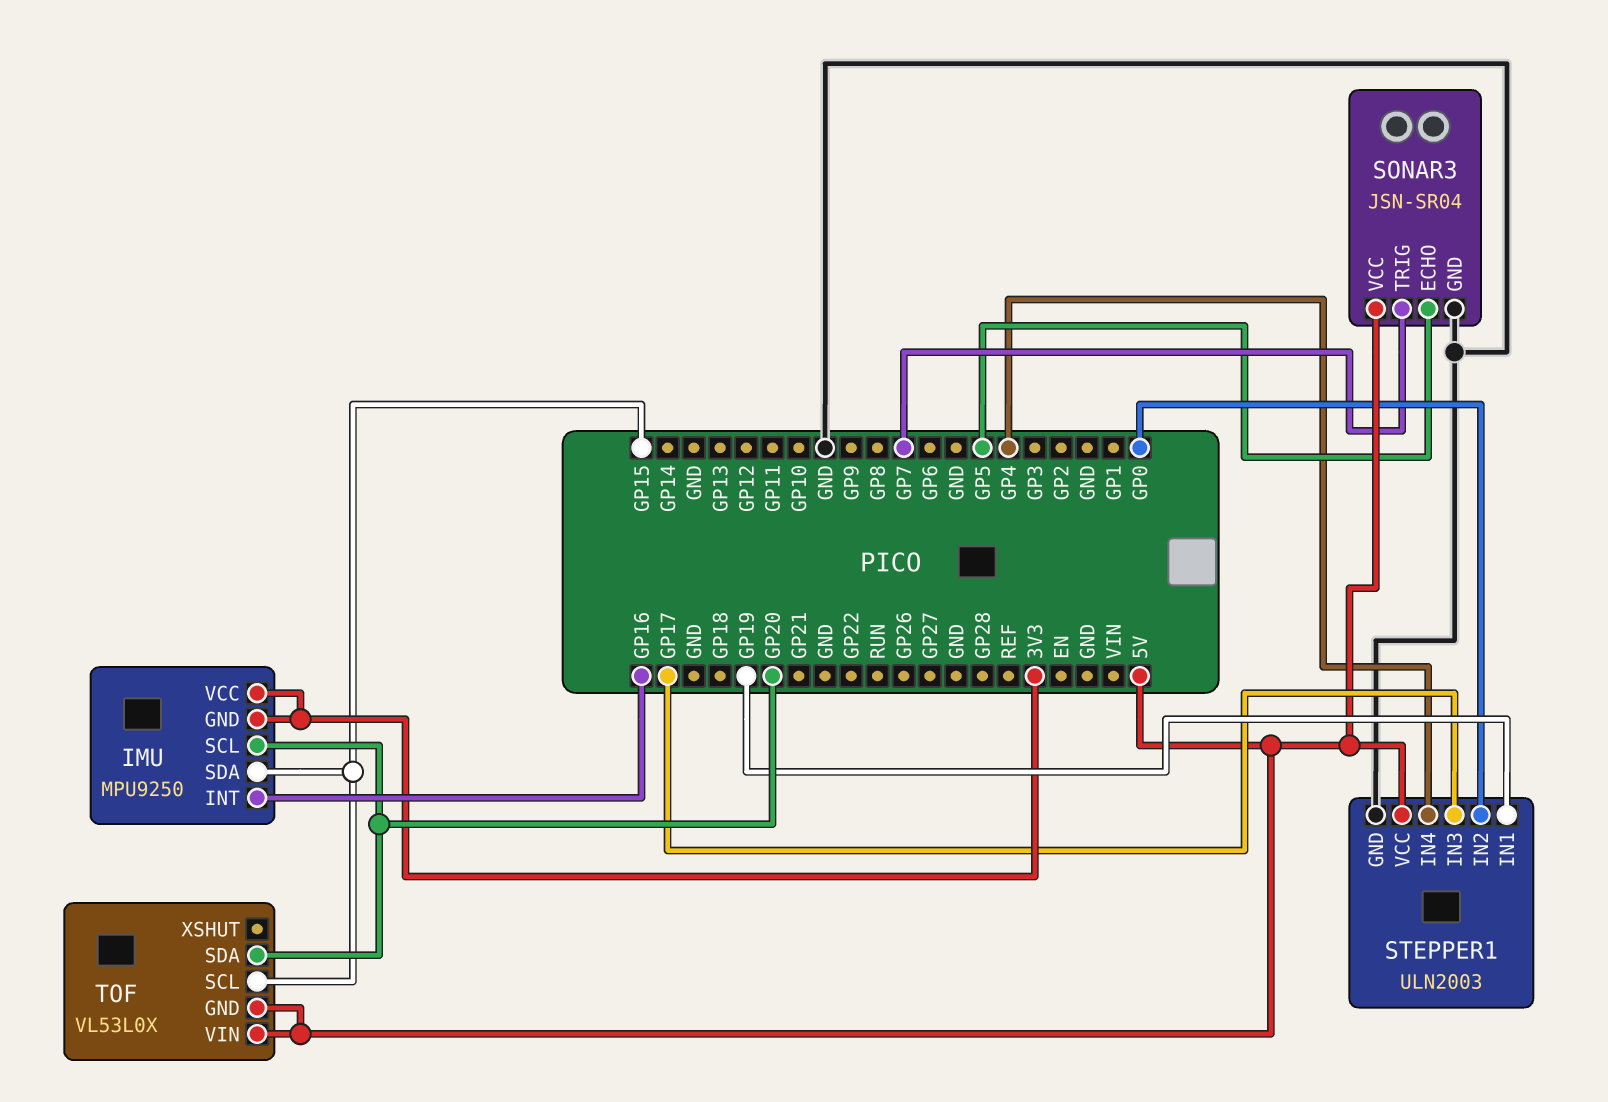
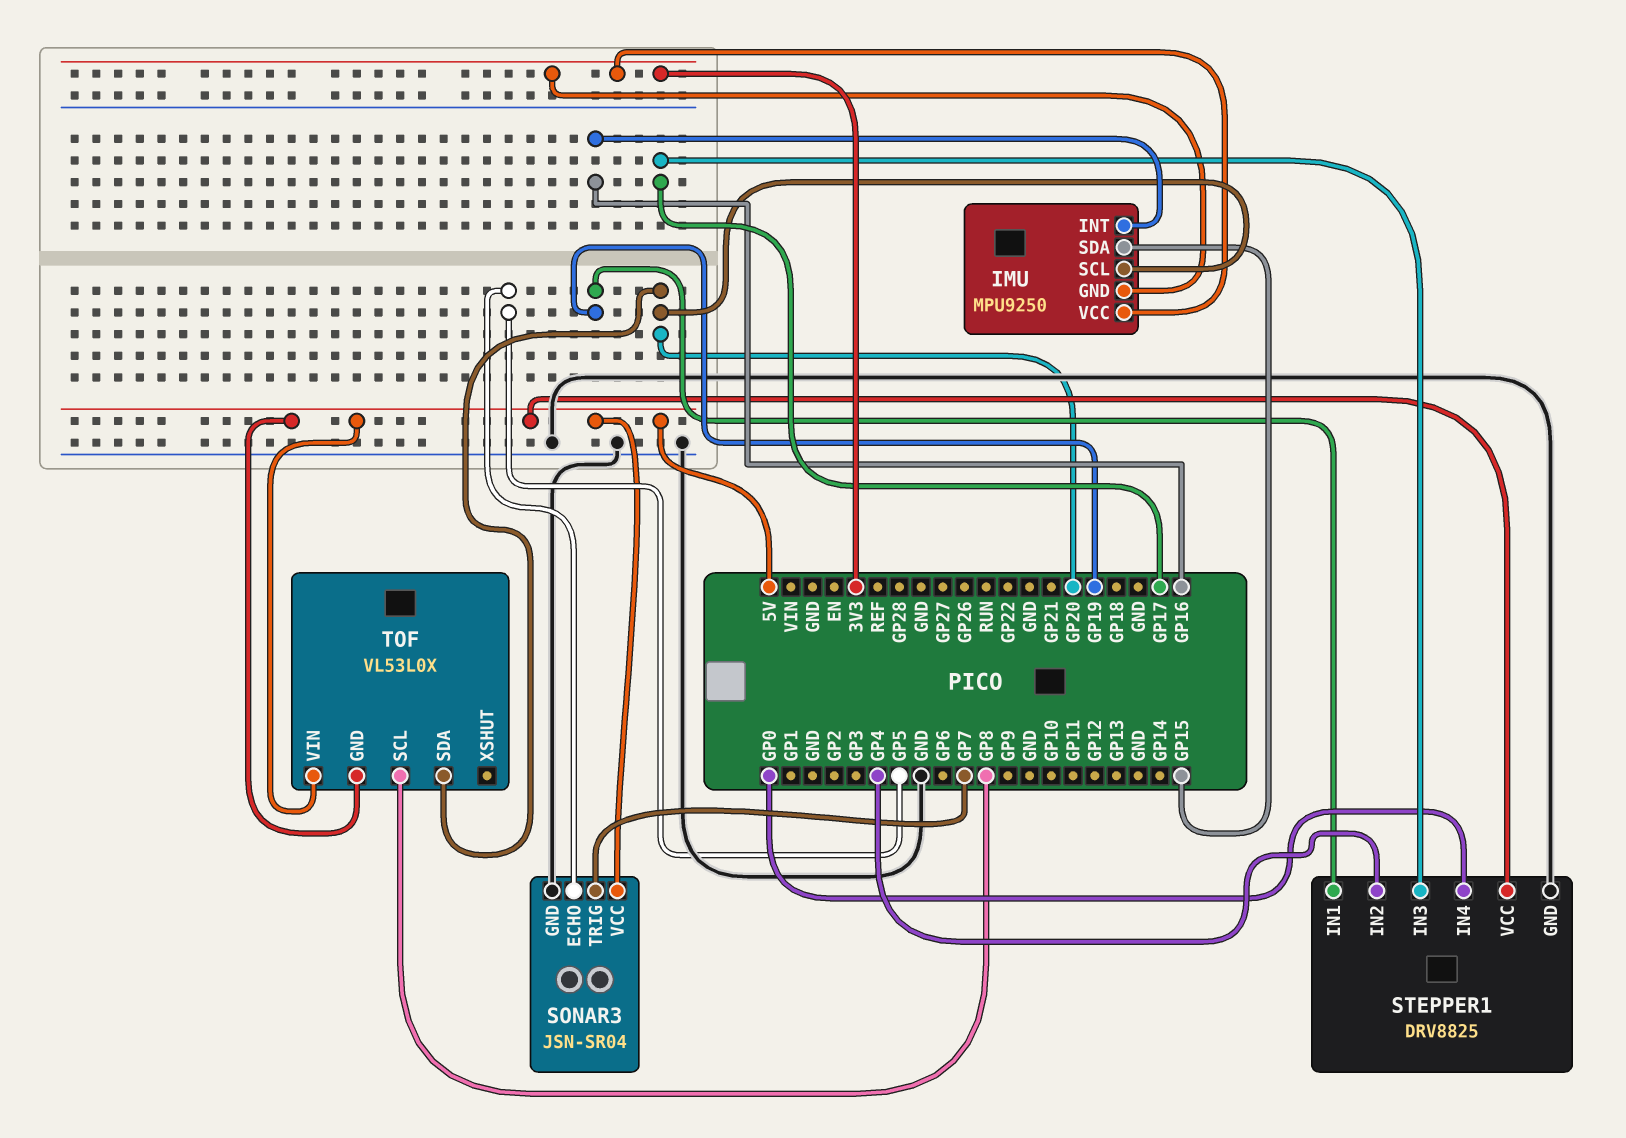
STEPPER1: ULN2003 -> DRV8825
STEPPER1 pin IN2: GP0 -> GP4
STEPPER1 pin IN4: GP4 -> GP0
TOF pin SCL: GP15 -> GP8

